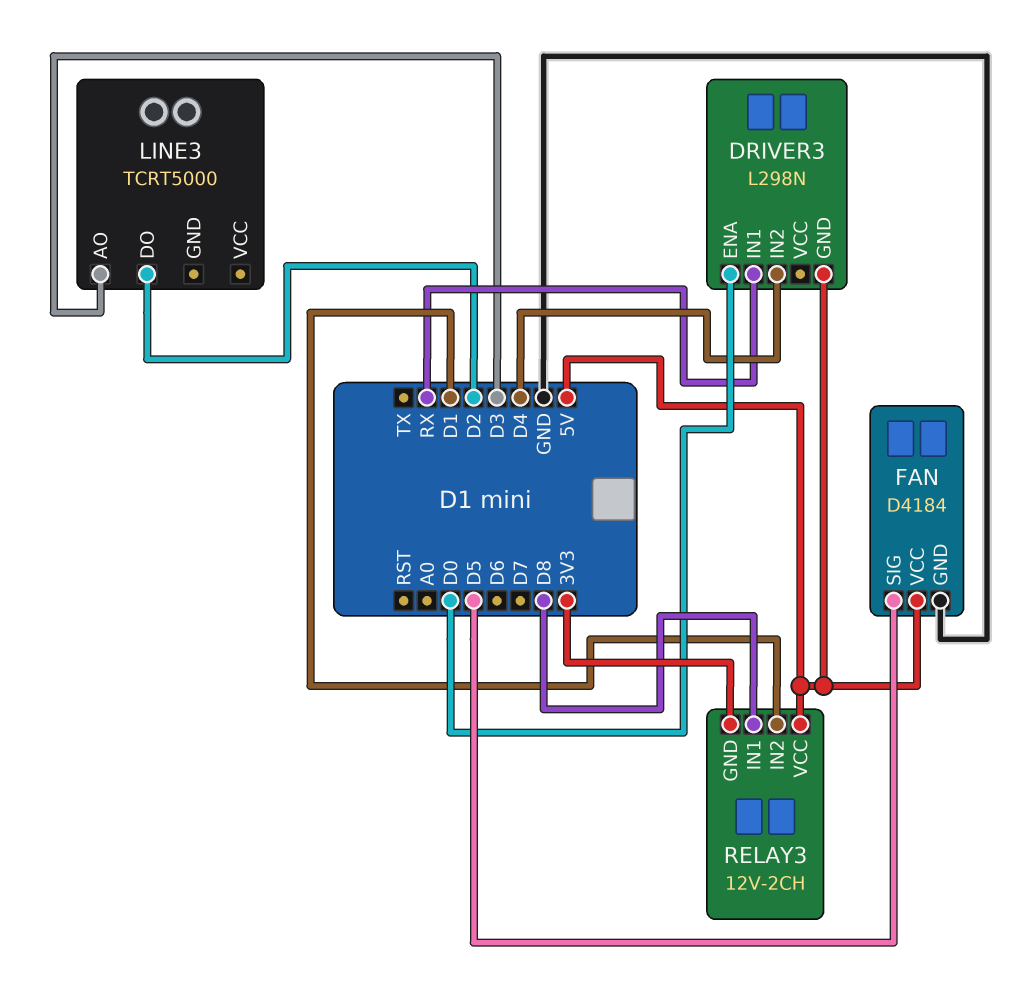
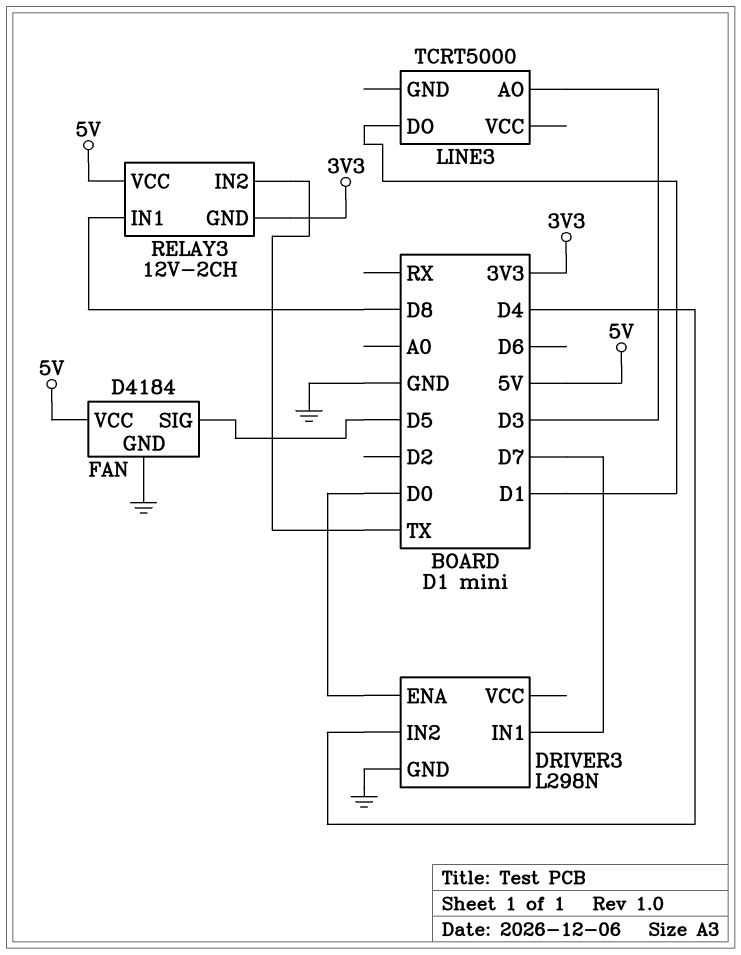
DRIVER3 pin GND: 5V -> GND
DRIVER3 pin IN1: RX -> D7
LINE3 pin DO: D2 -> D1
RELAY3 pin IN2: D1 -> TX

